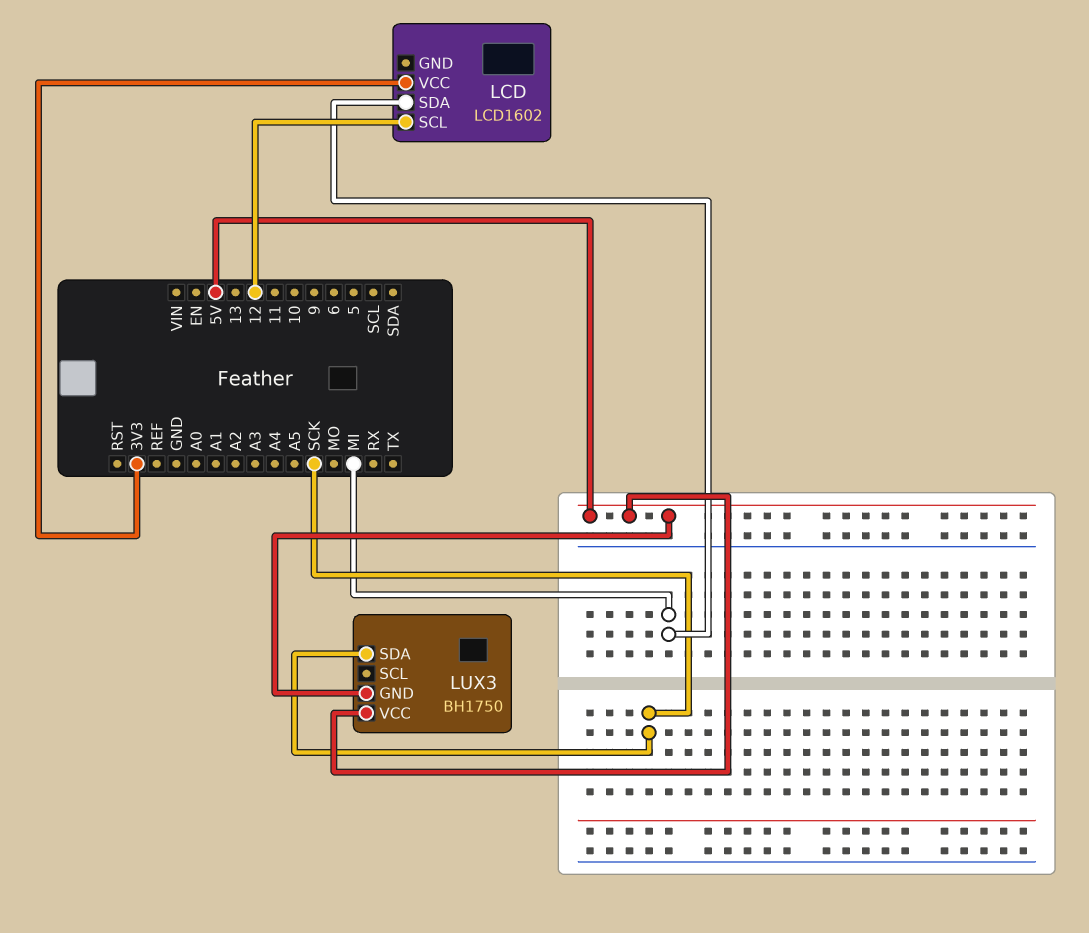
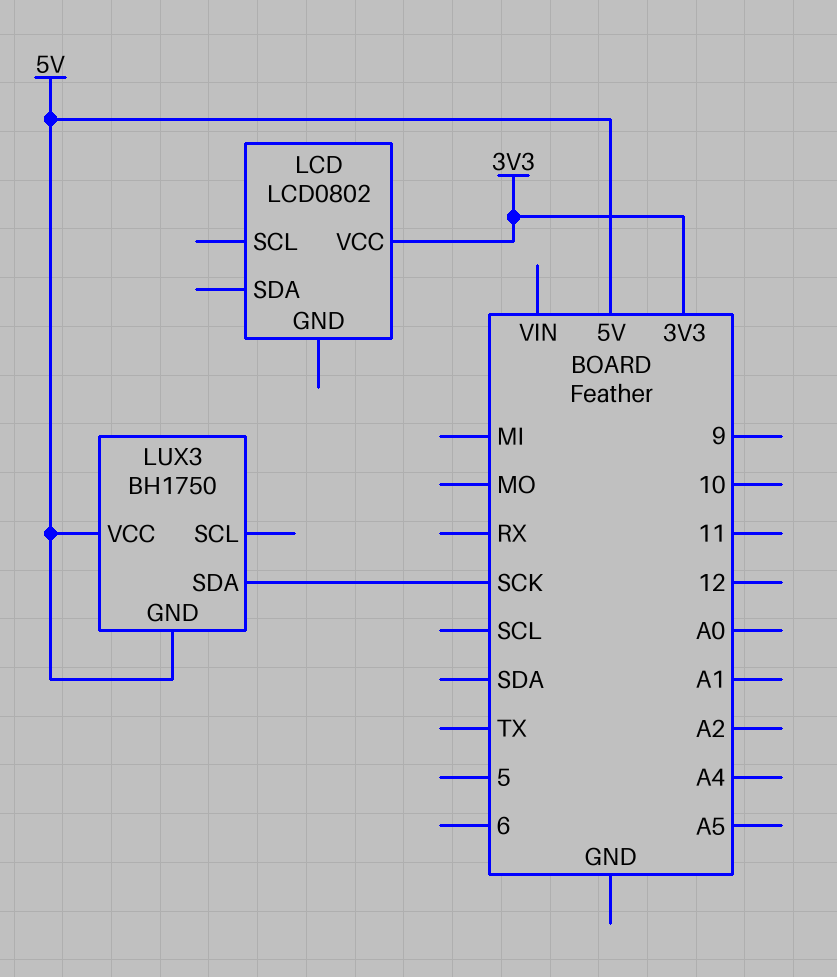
LCD: LCD1602 -> LCD0802
LCD pin SCL: 12 -> none
LCD pin SDA: MI -> none

